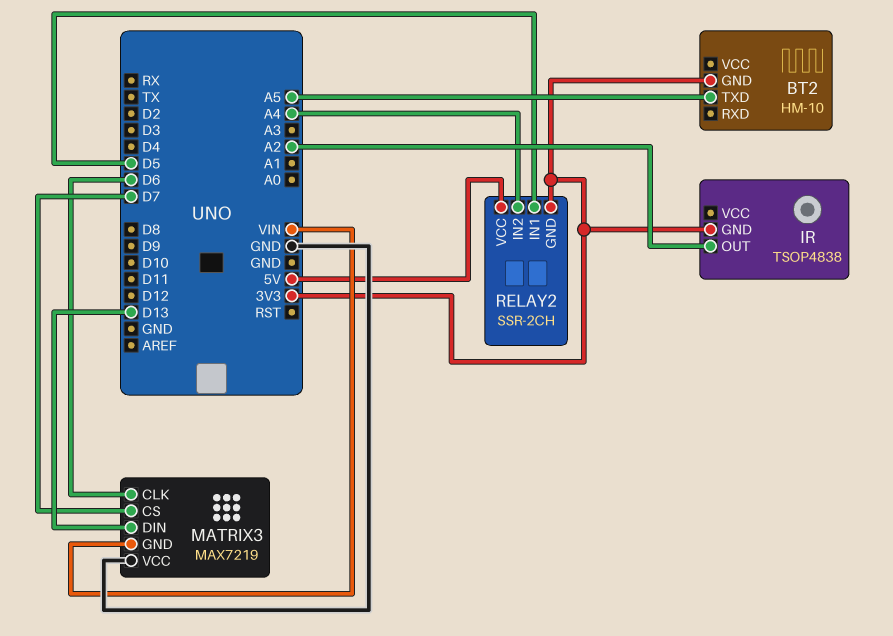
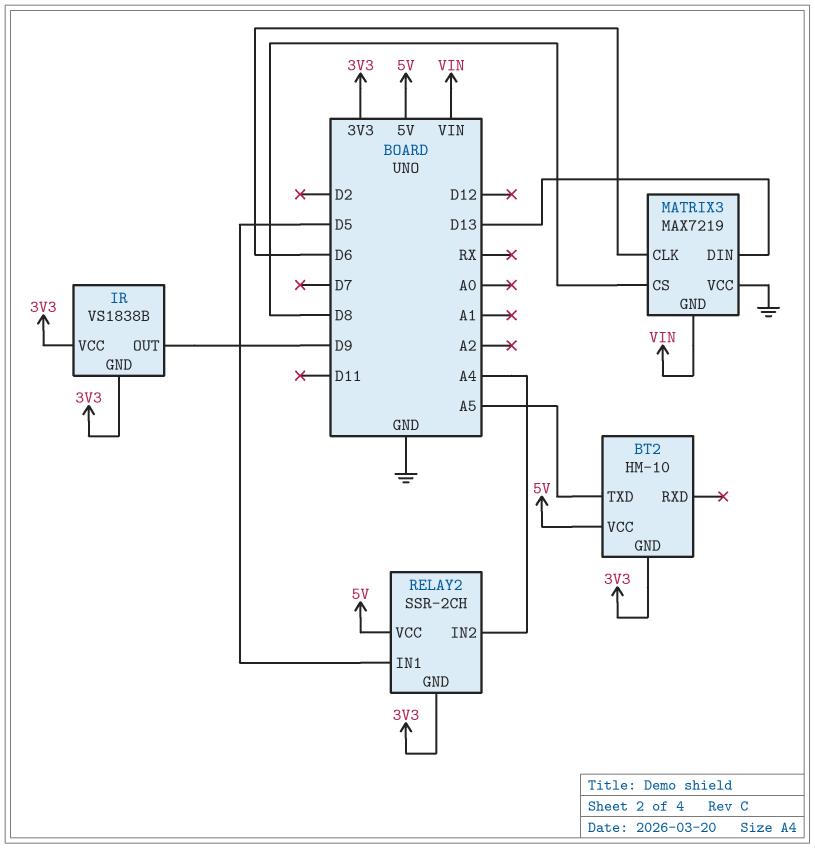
BT2 pin VCC: none -> 5V
IR: TSOP4838 -> VS1838B
IR pin OUT: A2 -> D9
IR pin VCC: none -> 3V3
MATRIX3 pin CS: D7 -> D8

